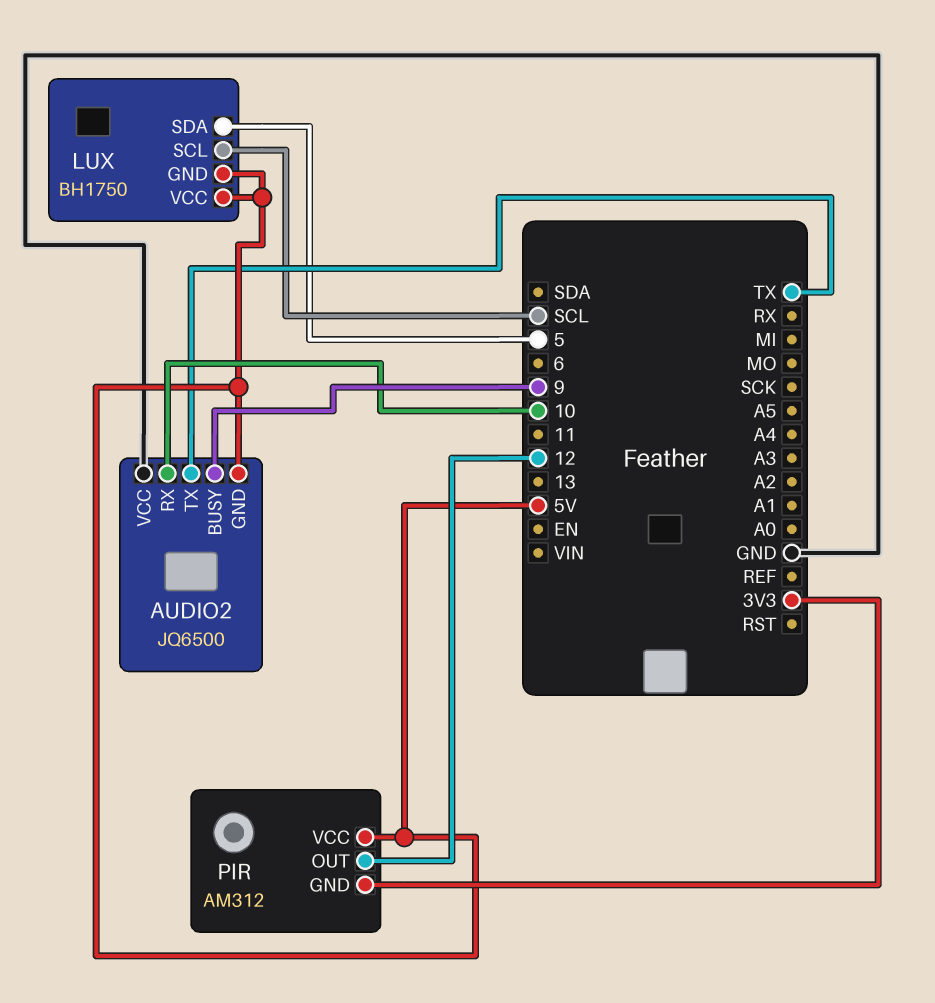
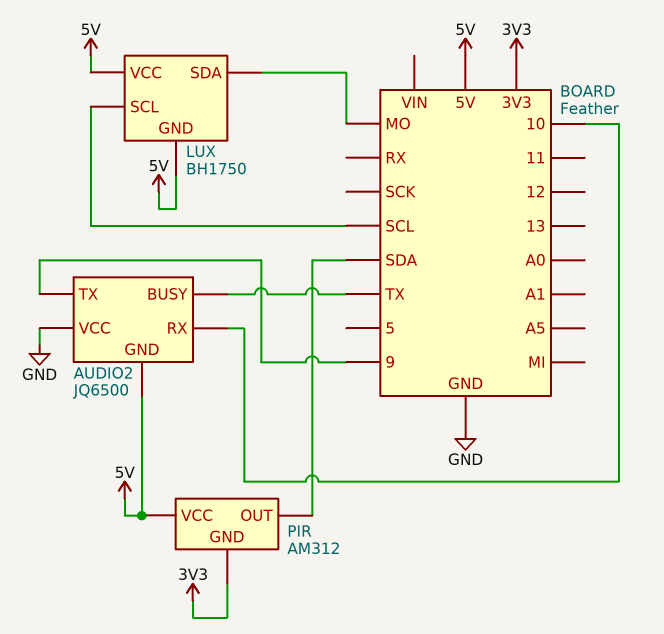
AUDIO2 pin BUSY: 9 -> TX
AUDIO2 pin TX: TX -> 9
LUX pin SDA: 5 -> MO
PIR pin OUT: 12 -> SDA

